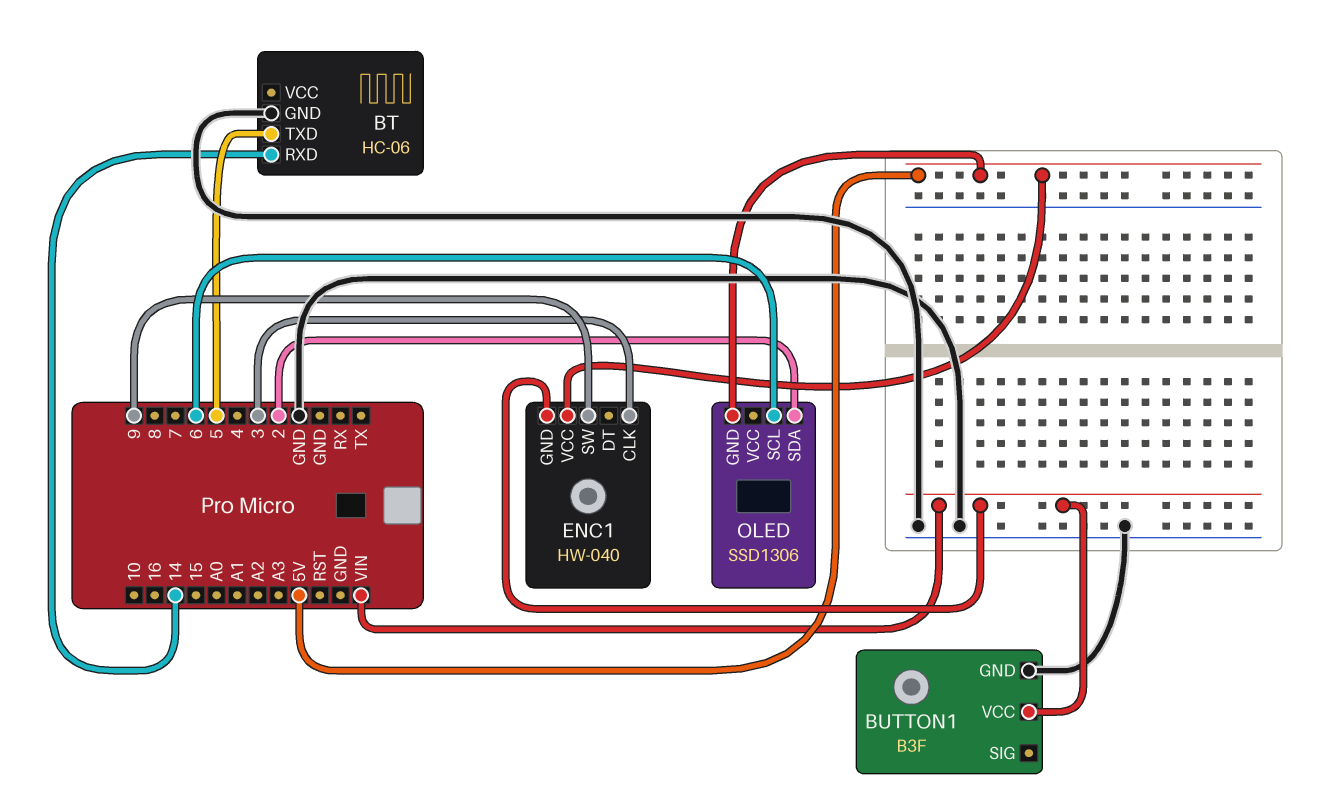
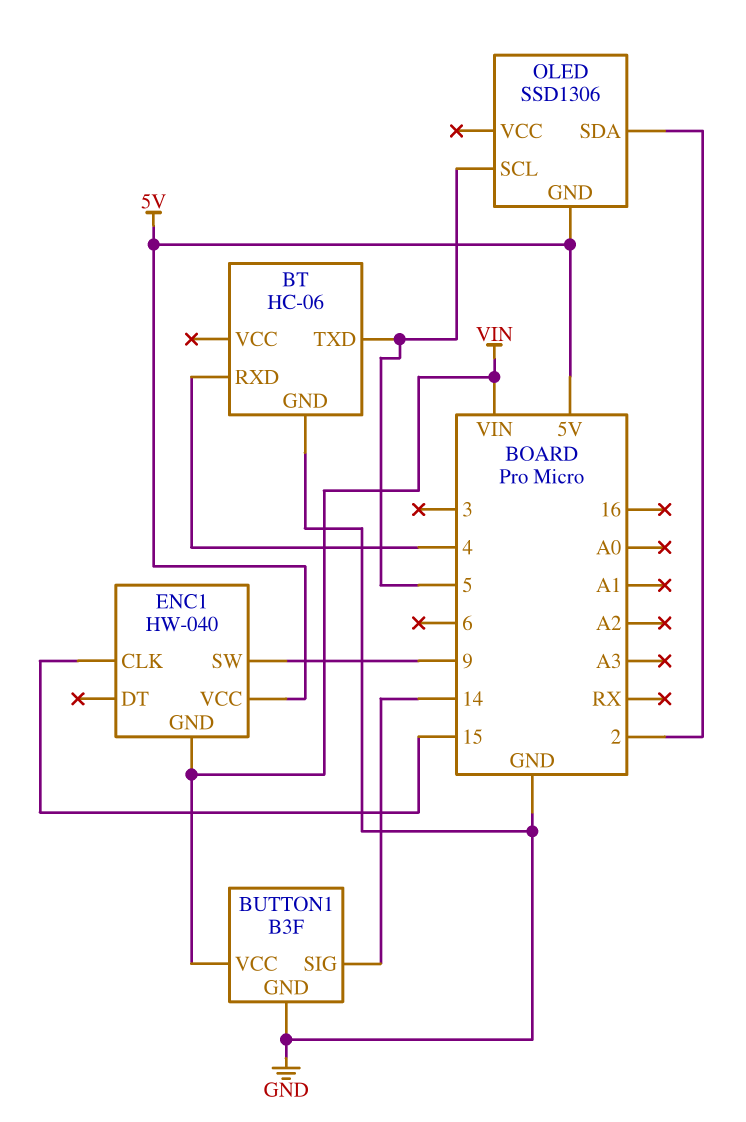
BT pin RXD: 14 -> 4
BUTTON1 pin SIG: none -> 14
ENC1 pin CLK: 3 -> 15
OLED pin SCL: 6 -> 5

